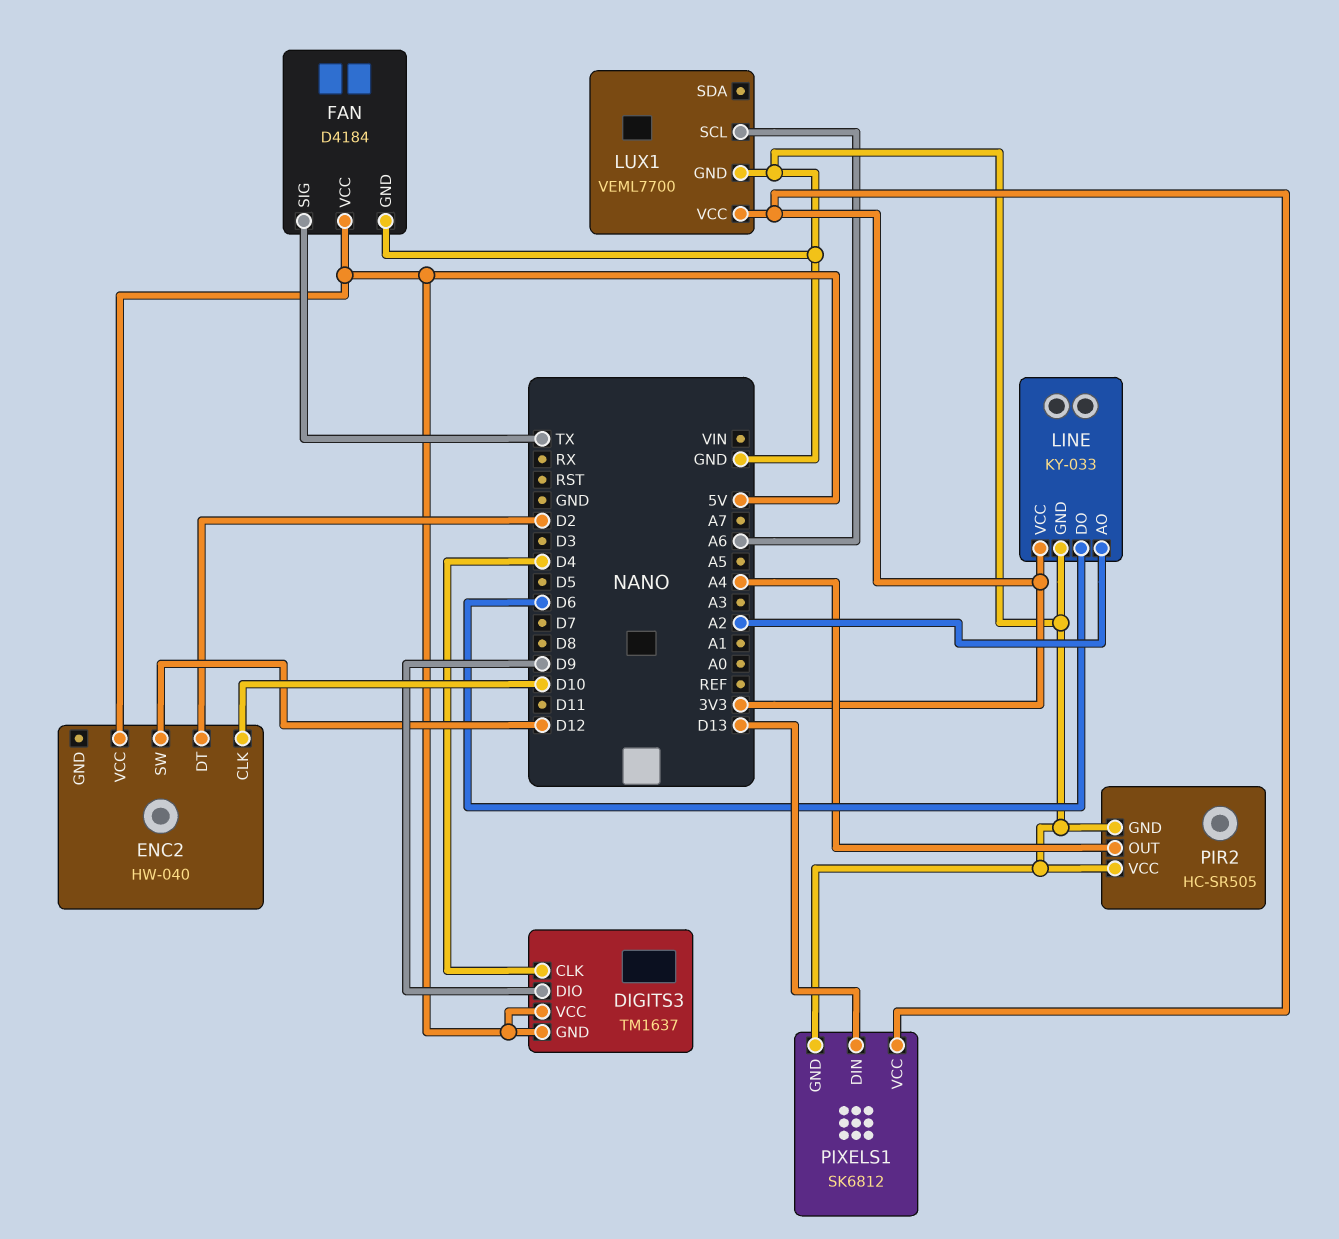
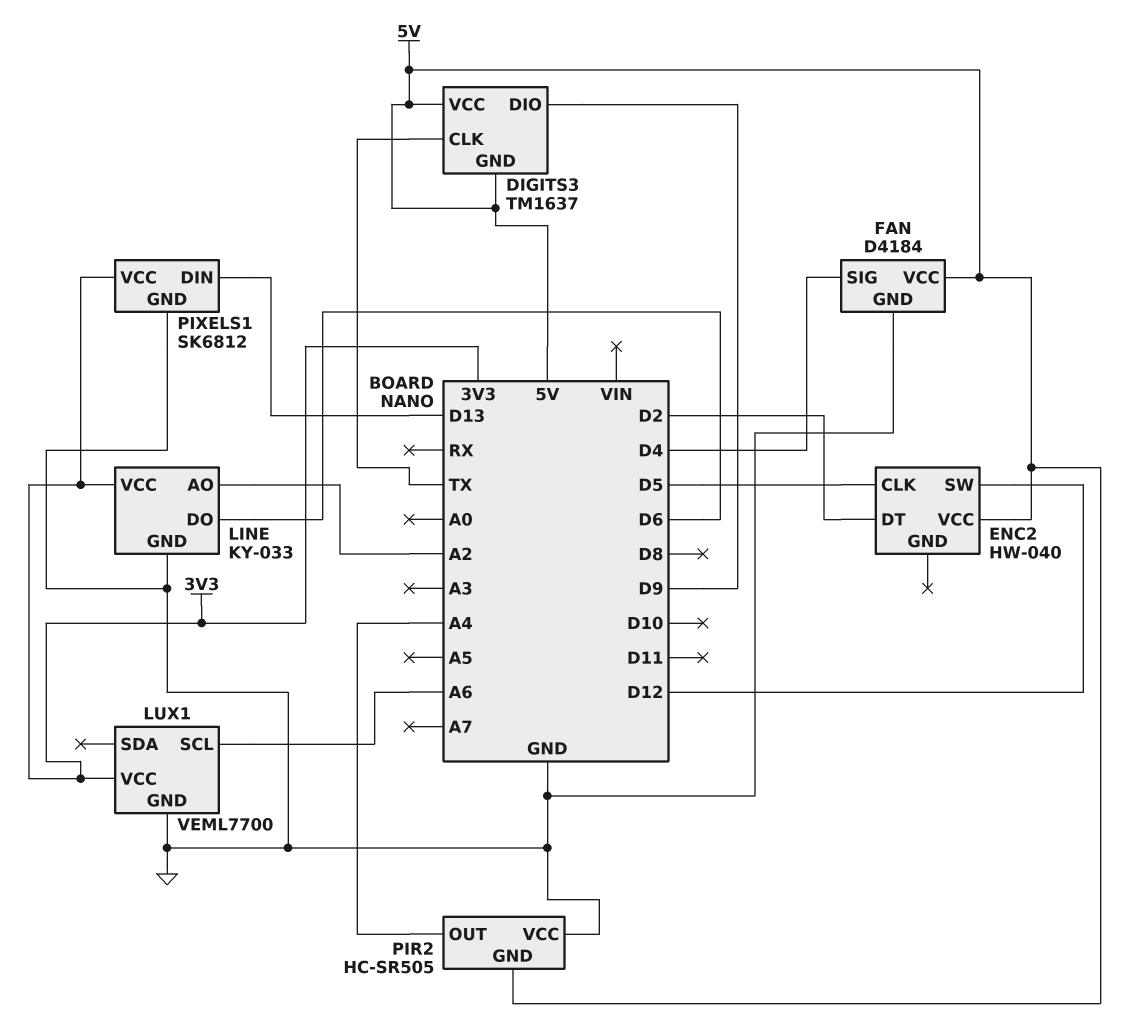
DIGITS3 pin CLK: D4 -> TX
ENC2 pin CLK: D10 -> D5
FAN pin SIG: TX -> D4
PIR2 pin GND: GND -> 5V

